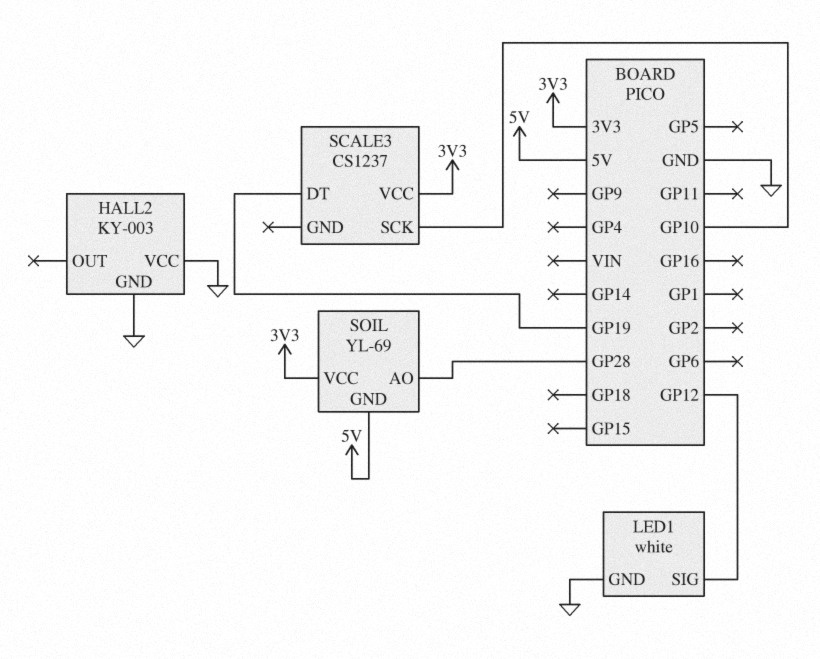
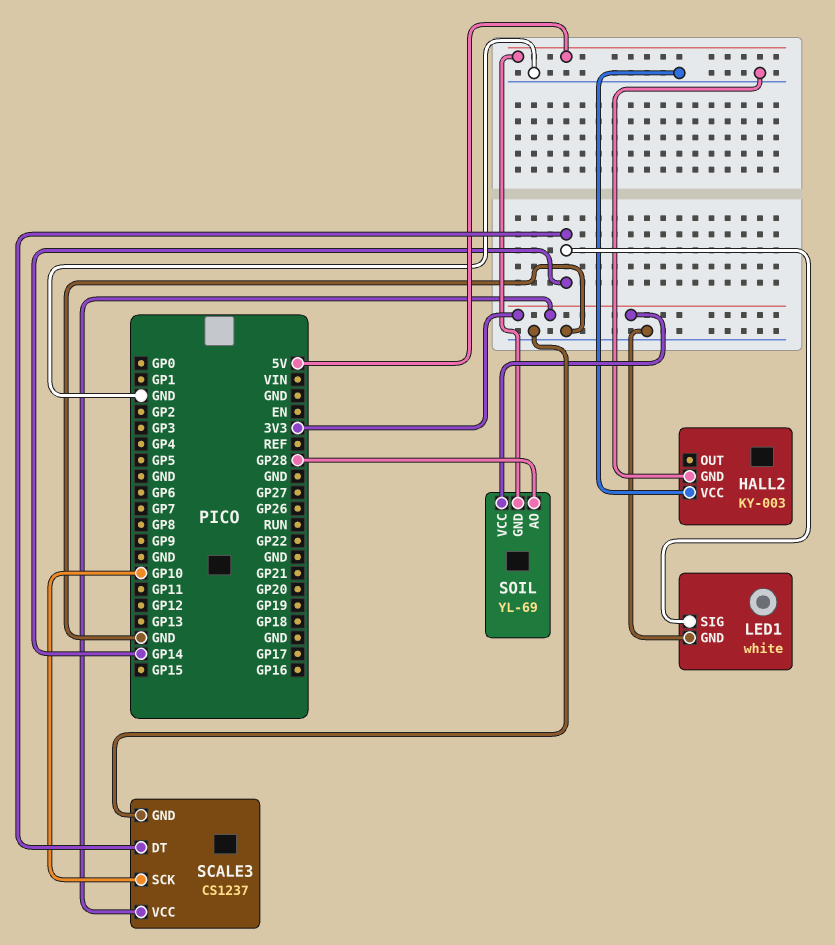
LED1 pin SIG: GP12 -> GP14
SCALE3 pin DT: GP19 -> GP14
SCALE3 pin GND: none -> GND

